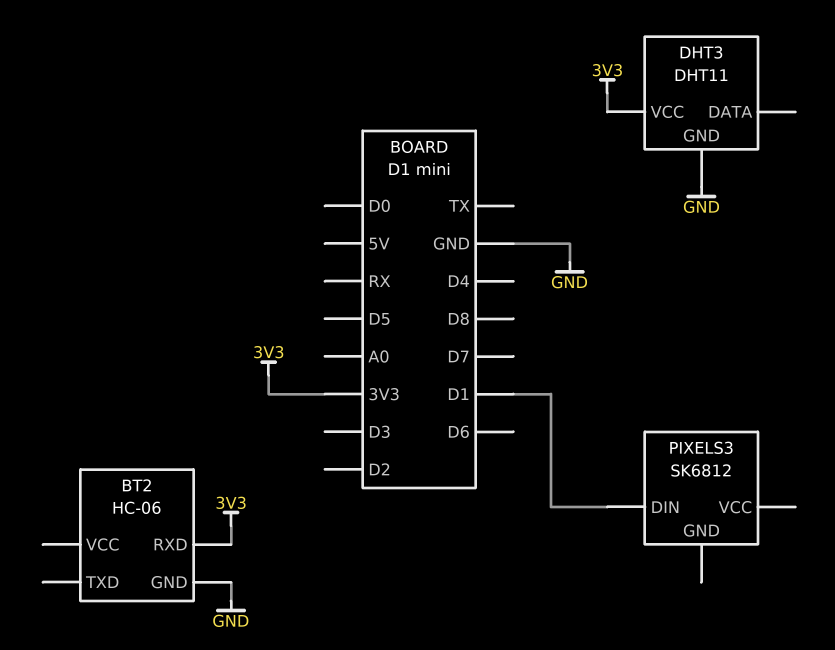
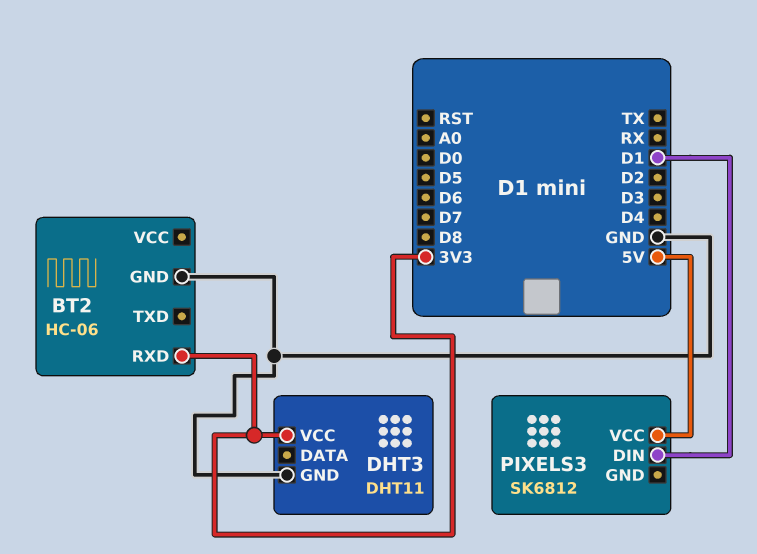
PIXELS3 pin VCC: none -> 5V

